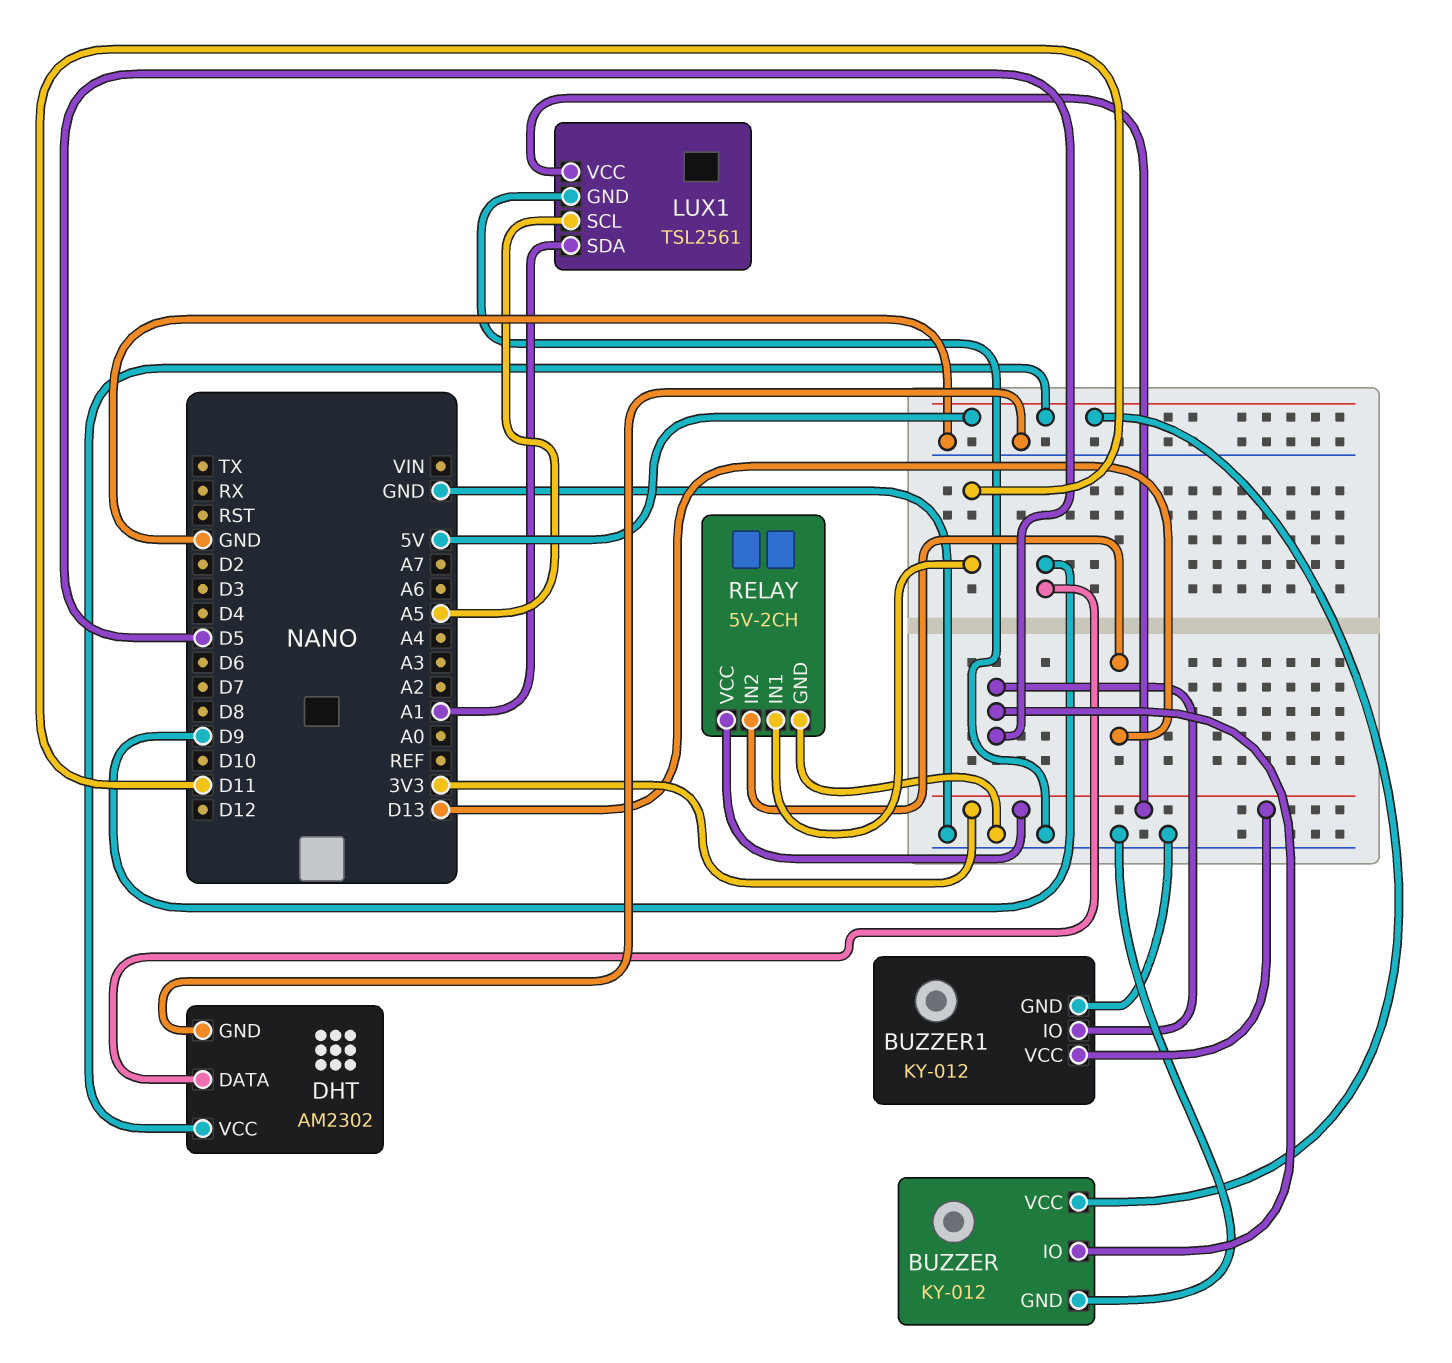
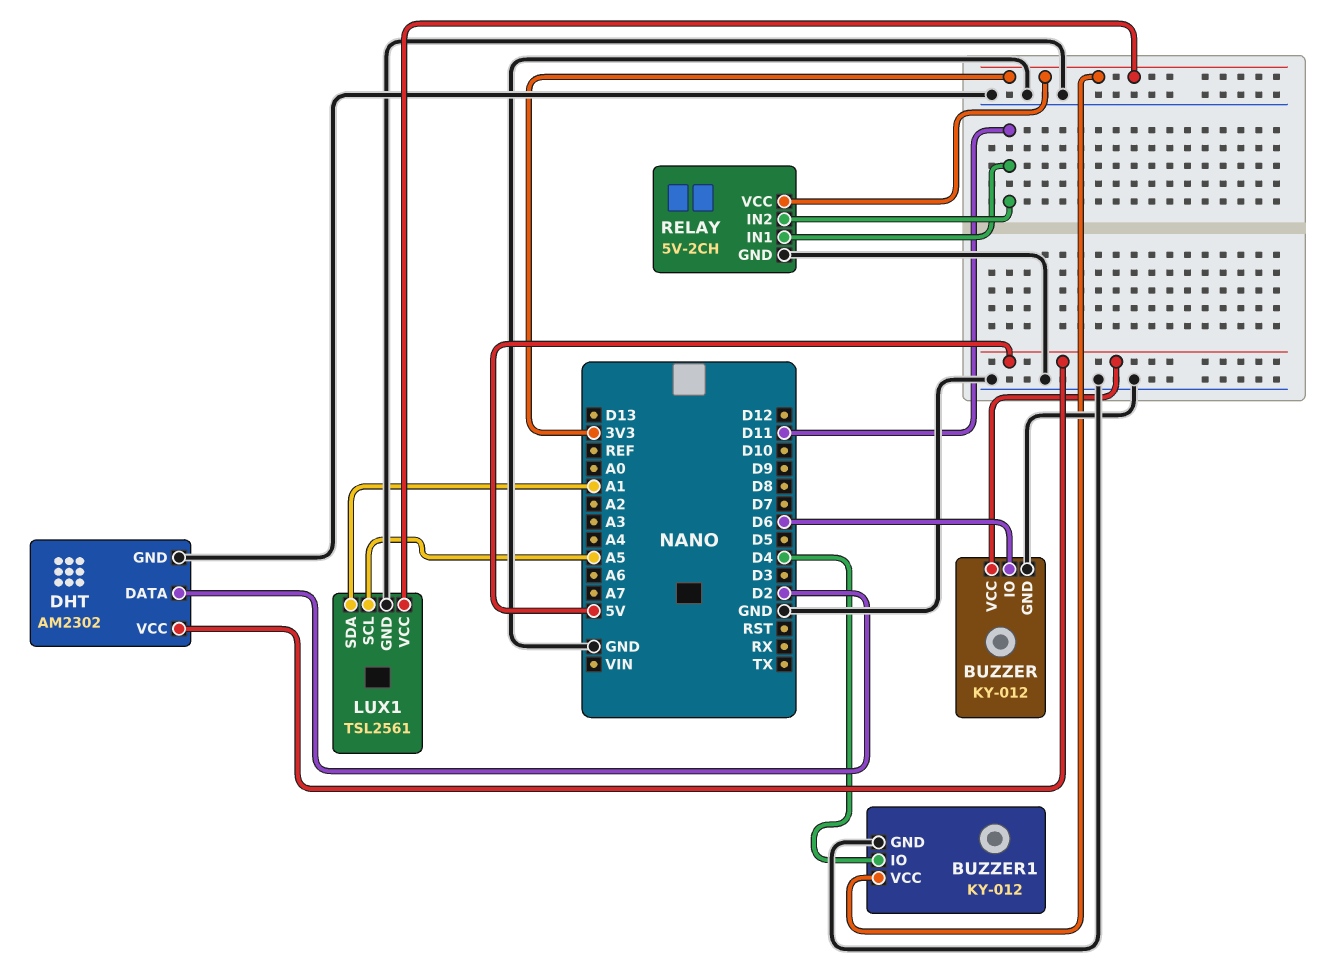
BUZZER pin IO: D5 -> D6
BUZZER1 pin IO: D5 -> D4
DHT pin DATA: D9 -> D2
RELAY pin IN2: D13 -> D11

